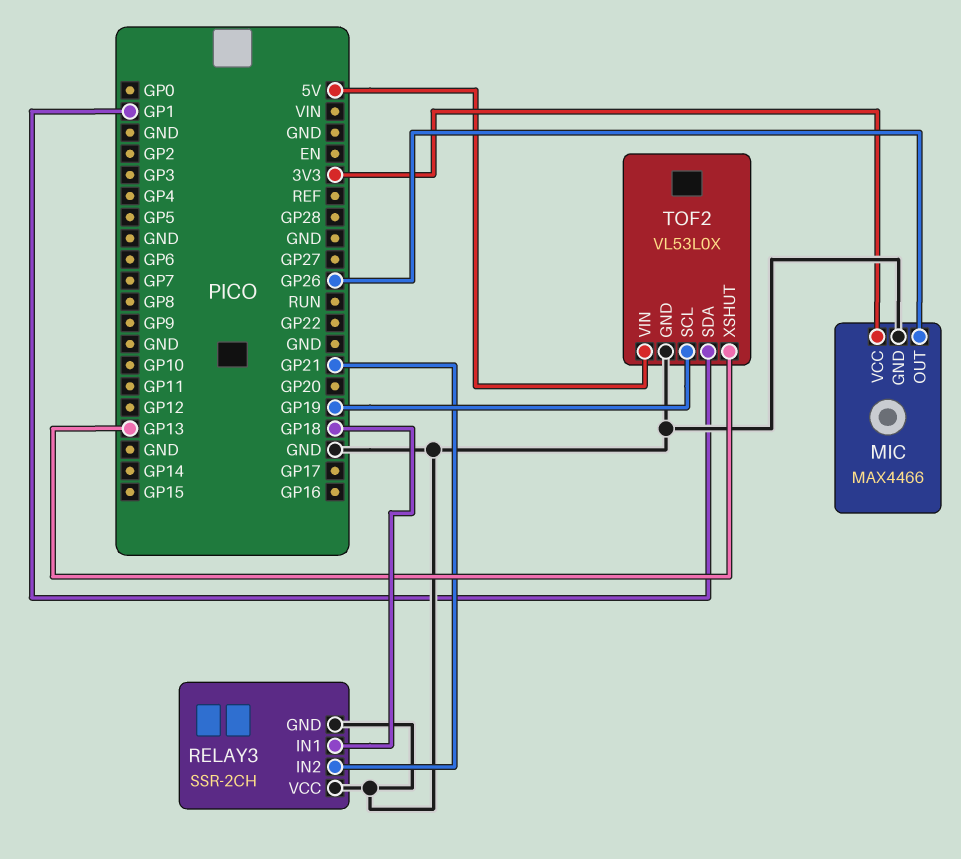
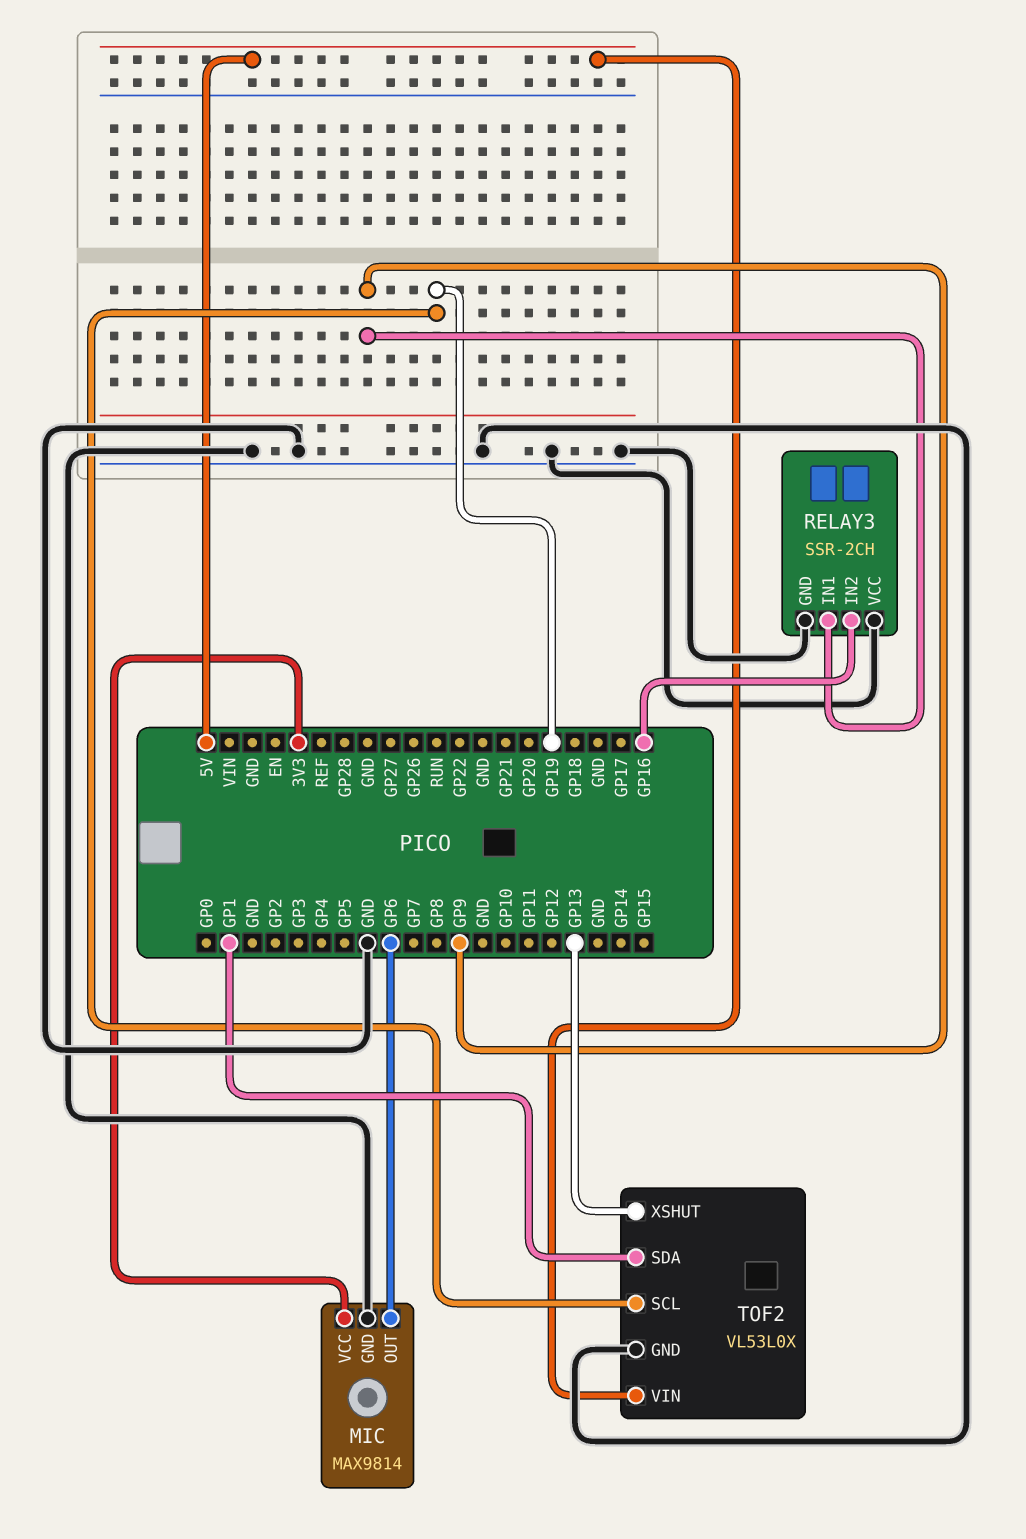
MIC: MAX4466 -> MAX9814
MIC pin OUT: GP26 -> GP6
RELAY3 pin IN1: GP18 -> GP9
RELAY3 pin IN2: GP21 -> GP16

